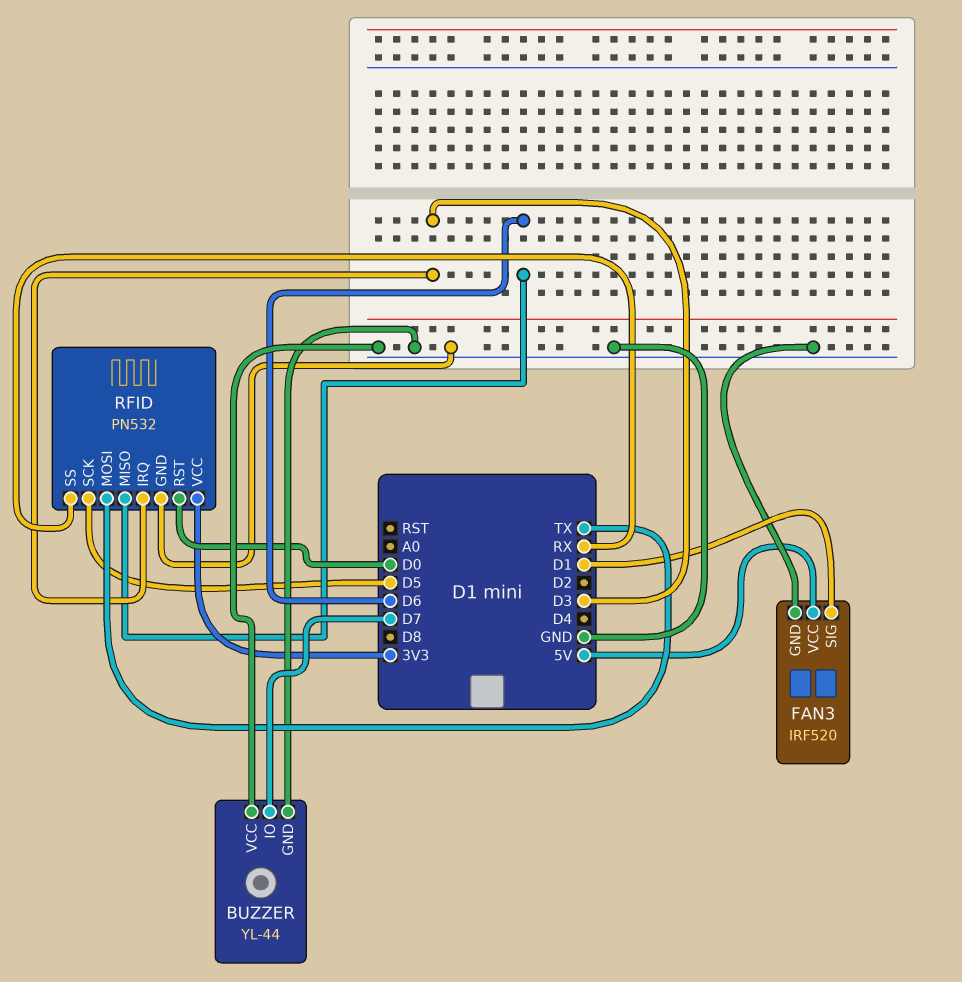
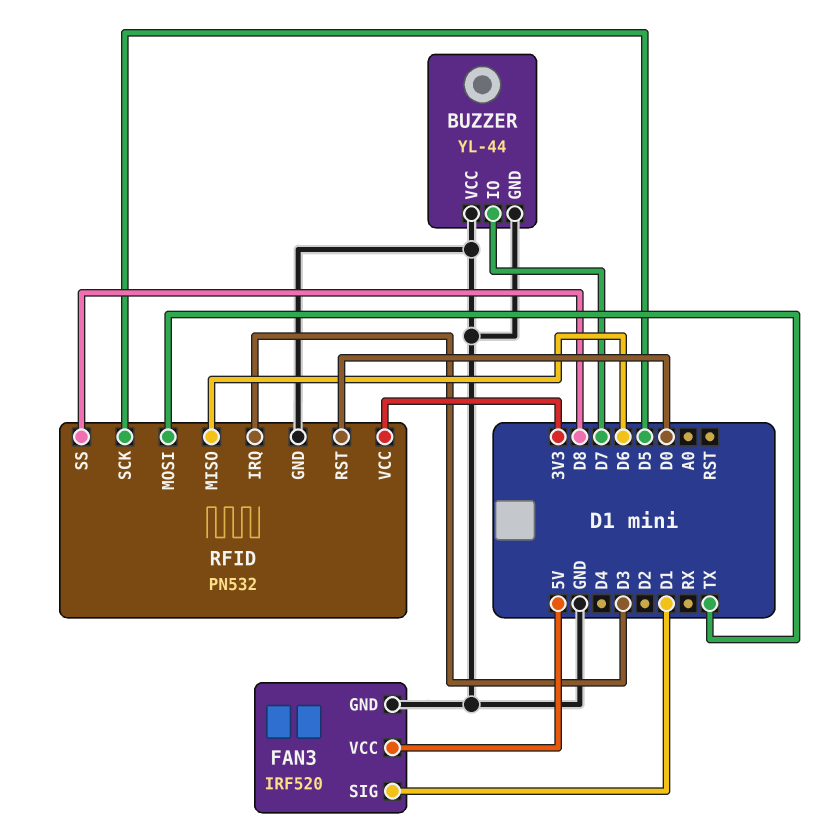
RFID pin SS: RX -> D8

